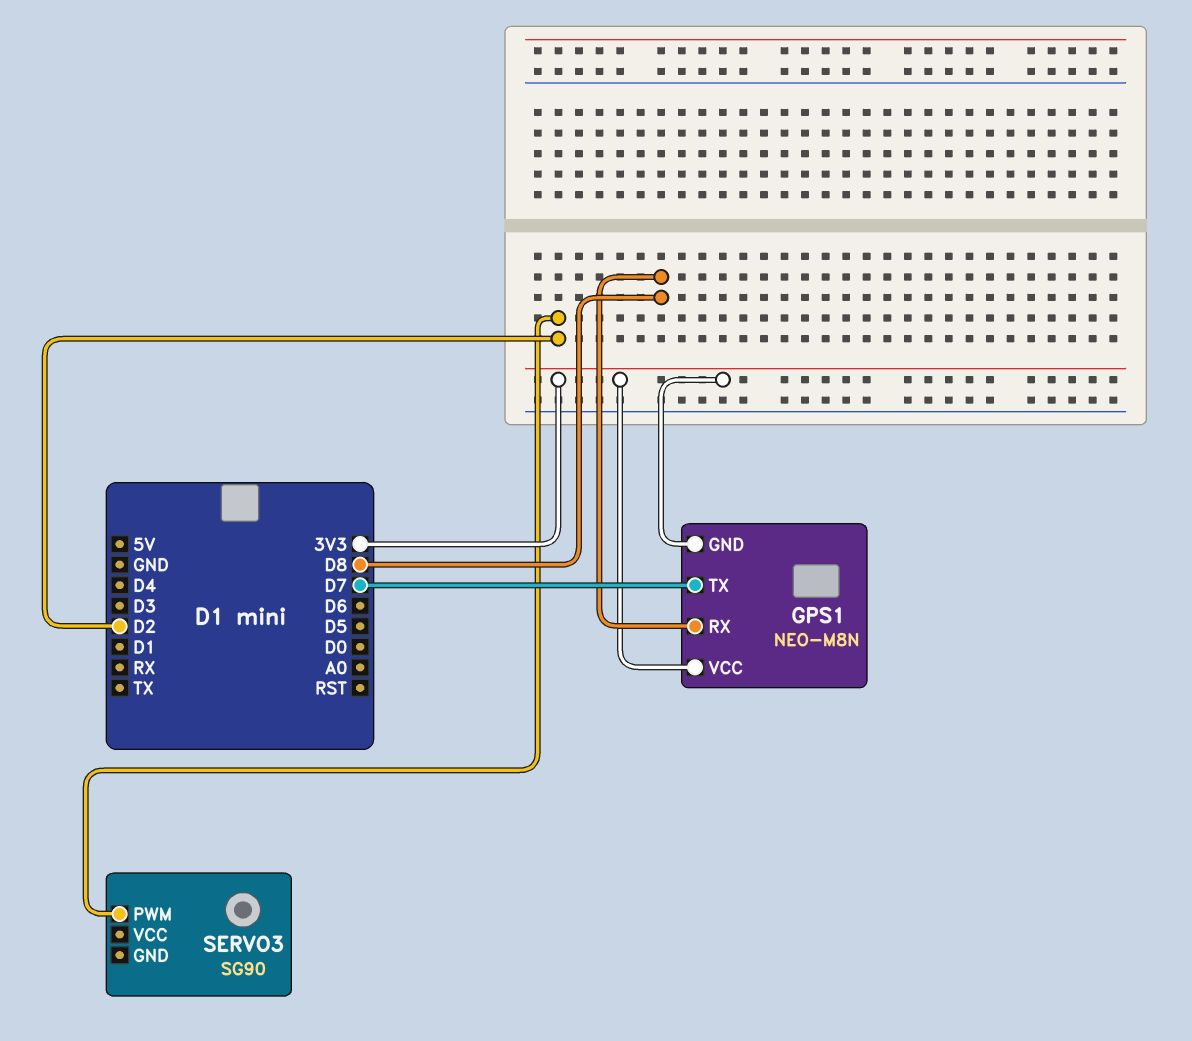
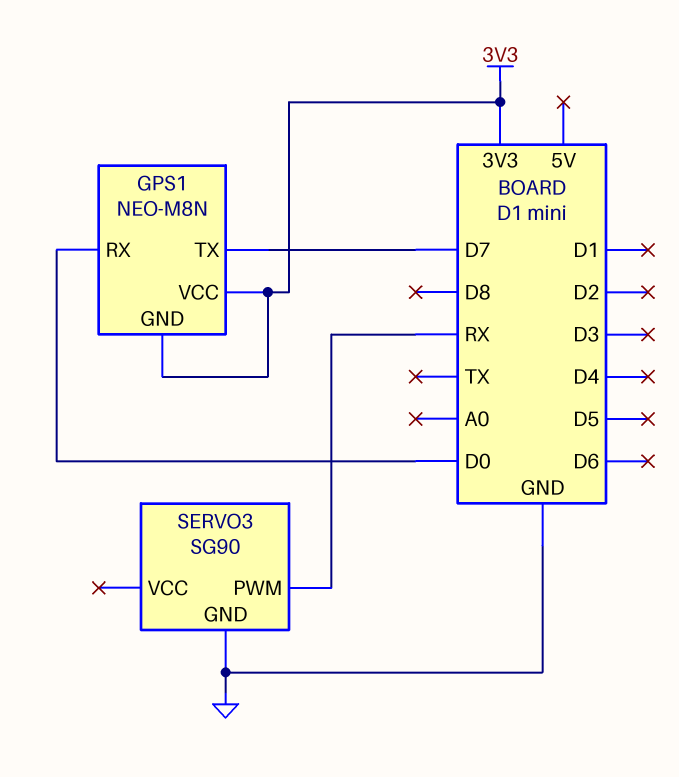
GPS1 pin RX: D8 -> D0
SERVO3 pin GND: none -> GND
SERVO3 pin PWM: D2 -> RX

